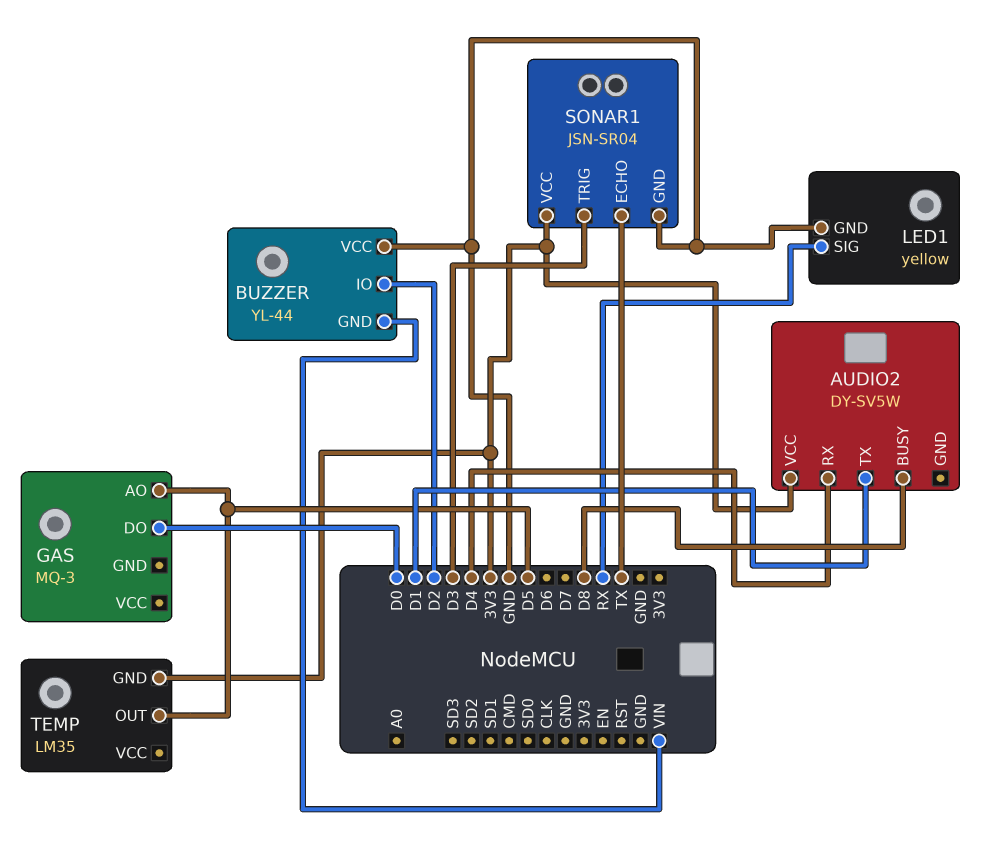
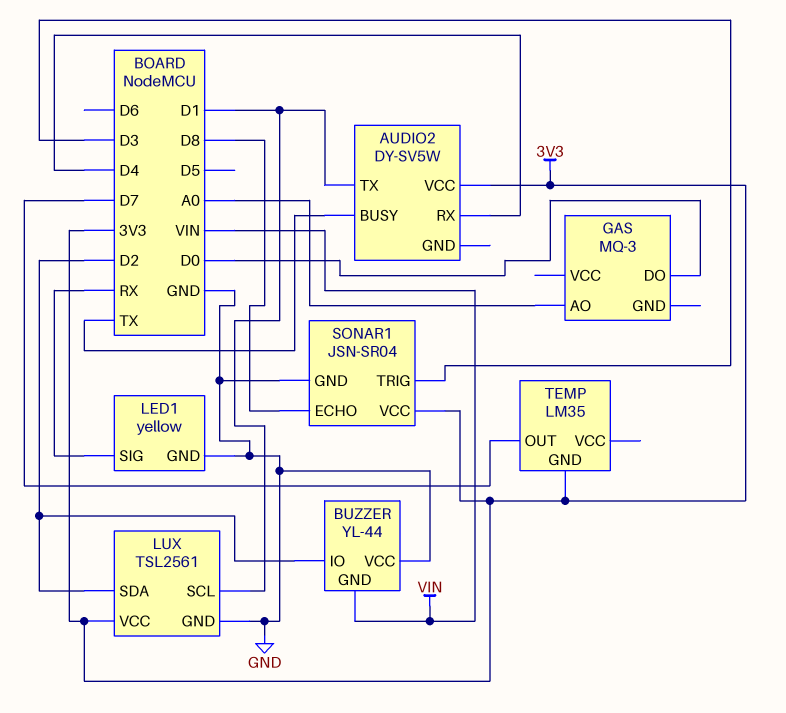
AUDIO2 pin BUSY: D8 -> TX
GAS pin AO: D5 -> A0
LUX: none -> TSL2561
LUX pin GND: none -> GND
LUX pin SCL: none -> D1
LUX pin SDA: none -> D2
LUX pin VCC: none -> 3V3
SONAR1 pin ECHO: TX -> D8
TEMP pin OUT: D5 -> D7

